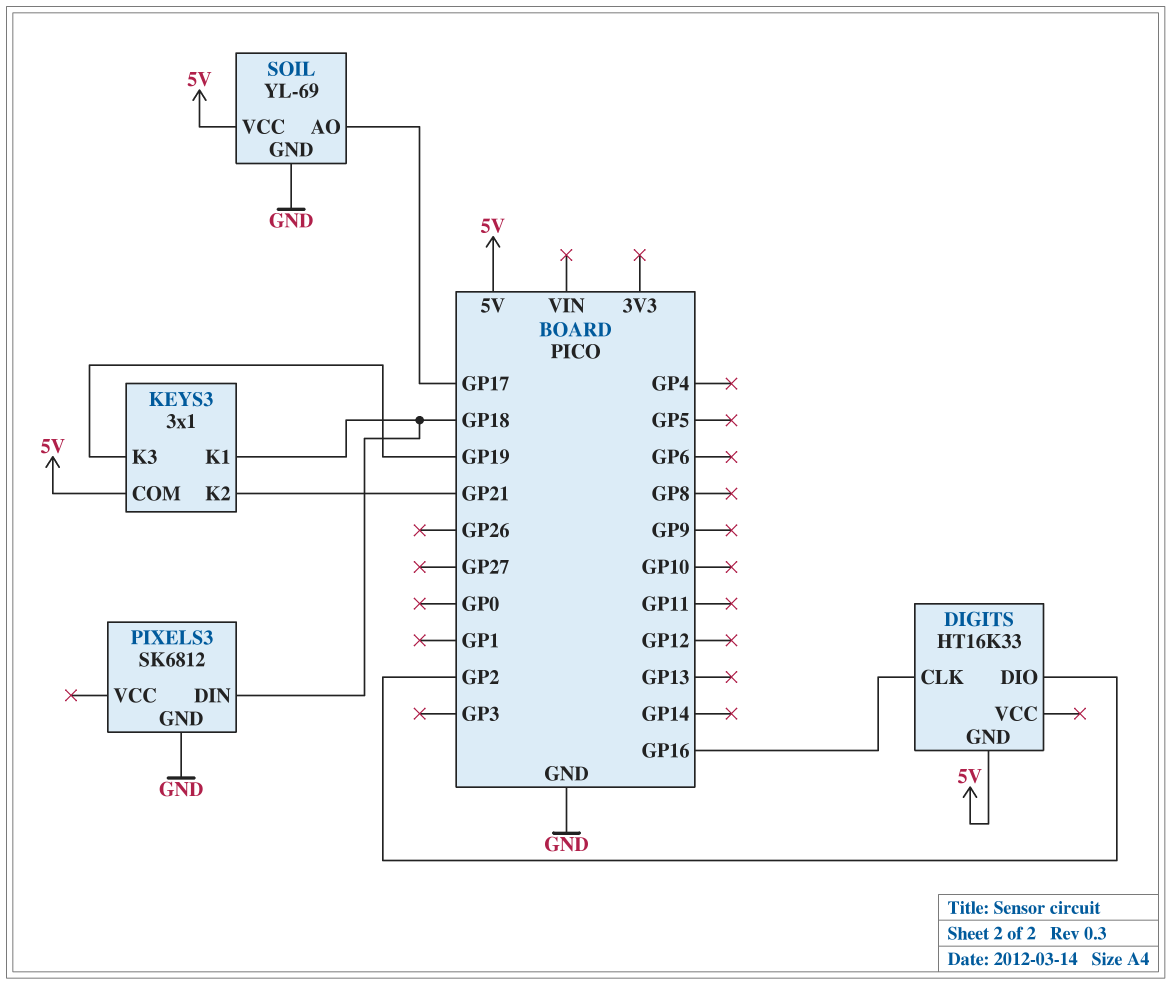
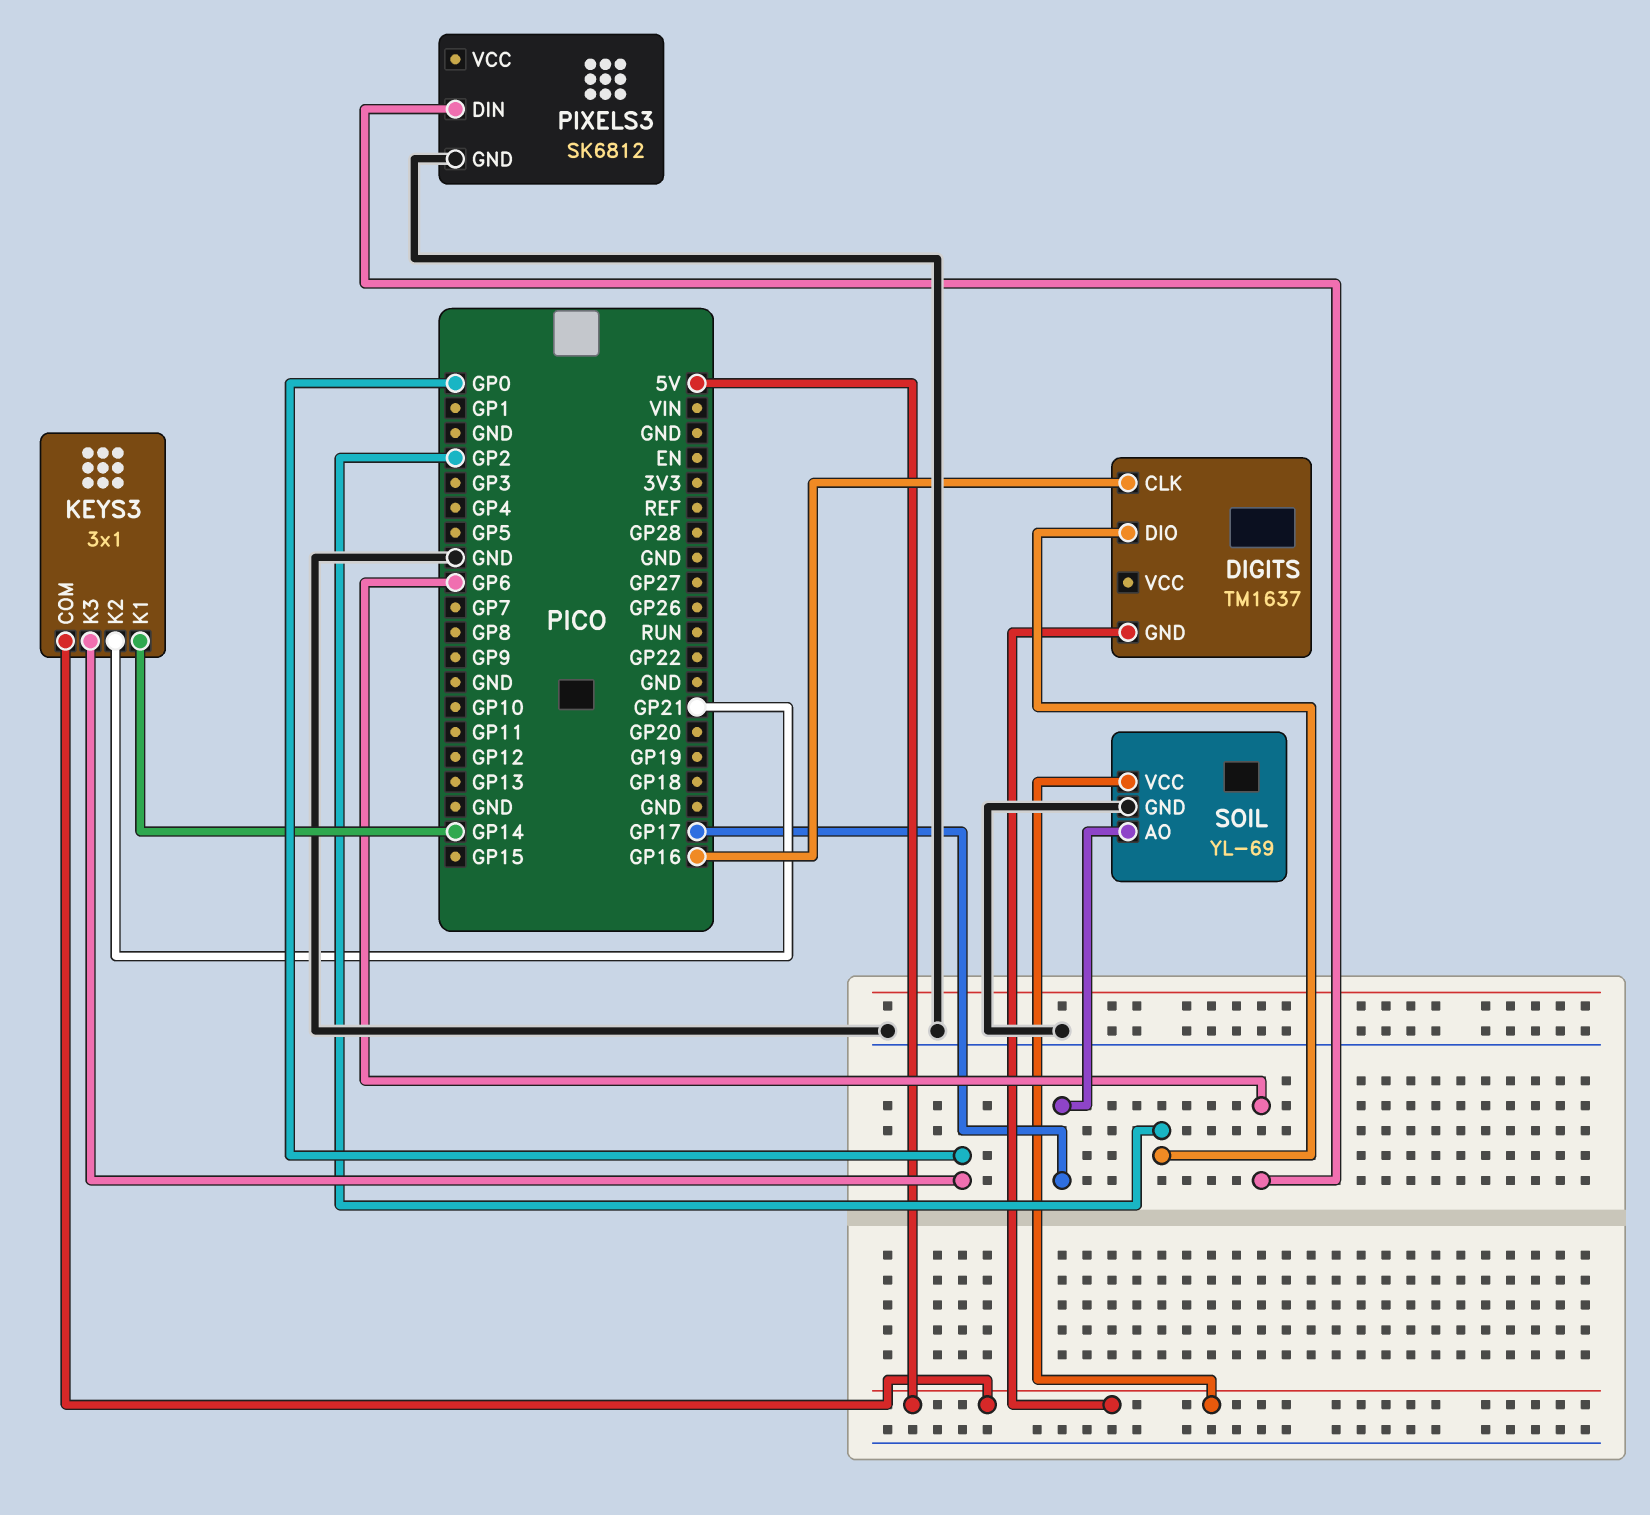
DIGITS: HT16K33 -> TM1637
KEYS3 pin K1: GP18 -> GP14
KEYS3 pin K3: GP19 -> GP0
PIXELS3 pin DIN: GP18 -> GP6

